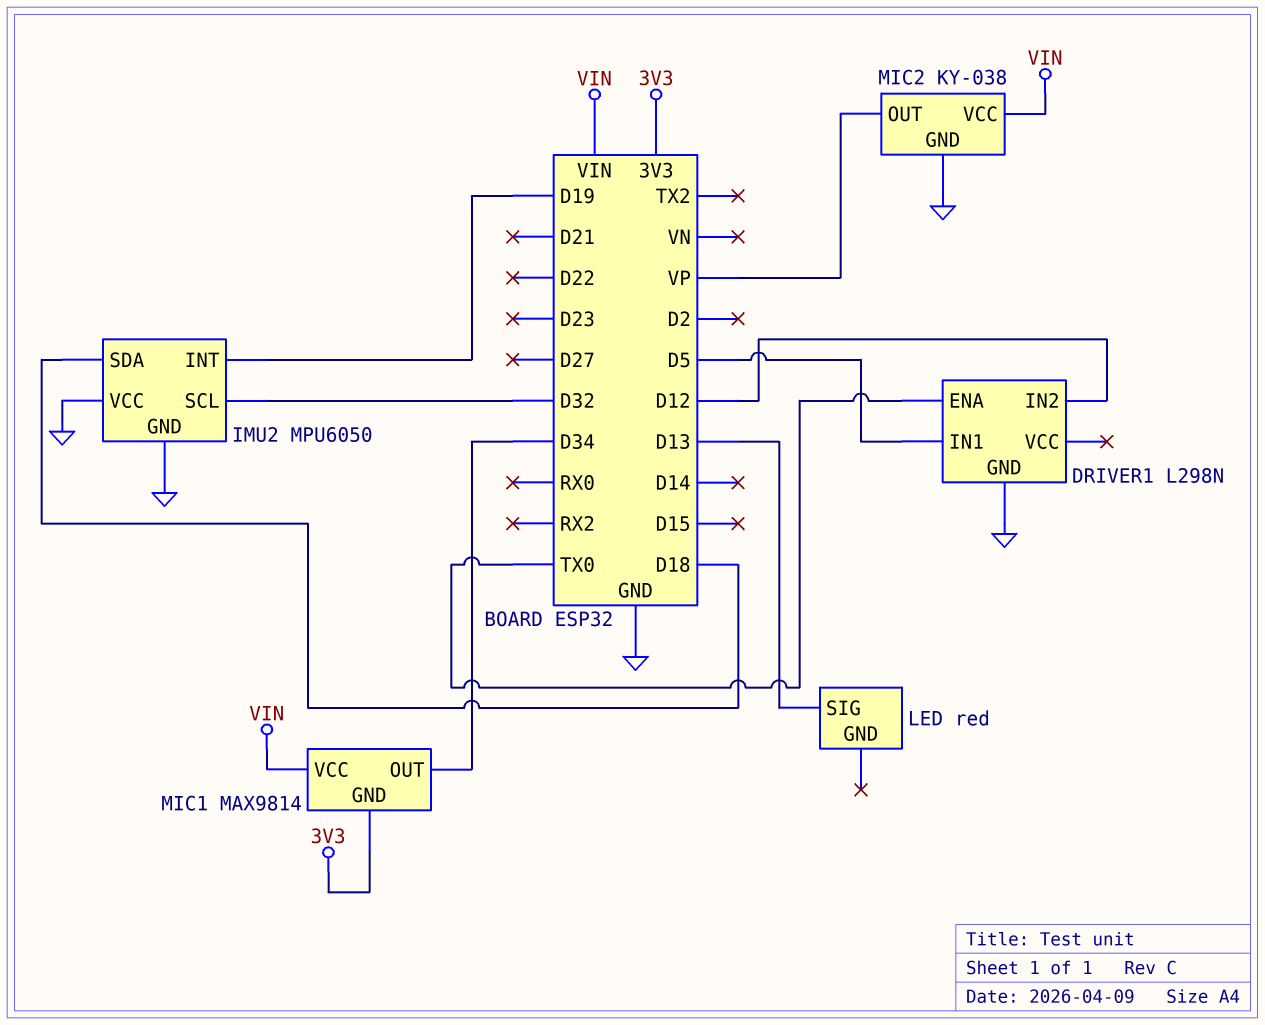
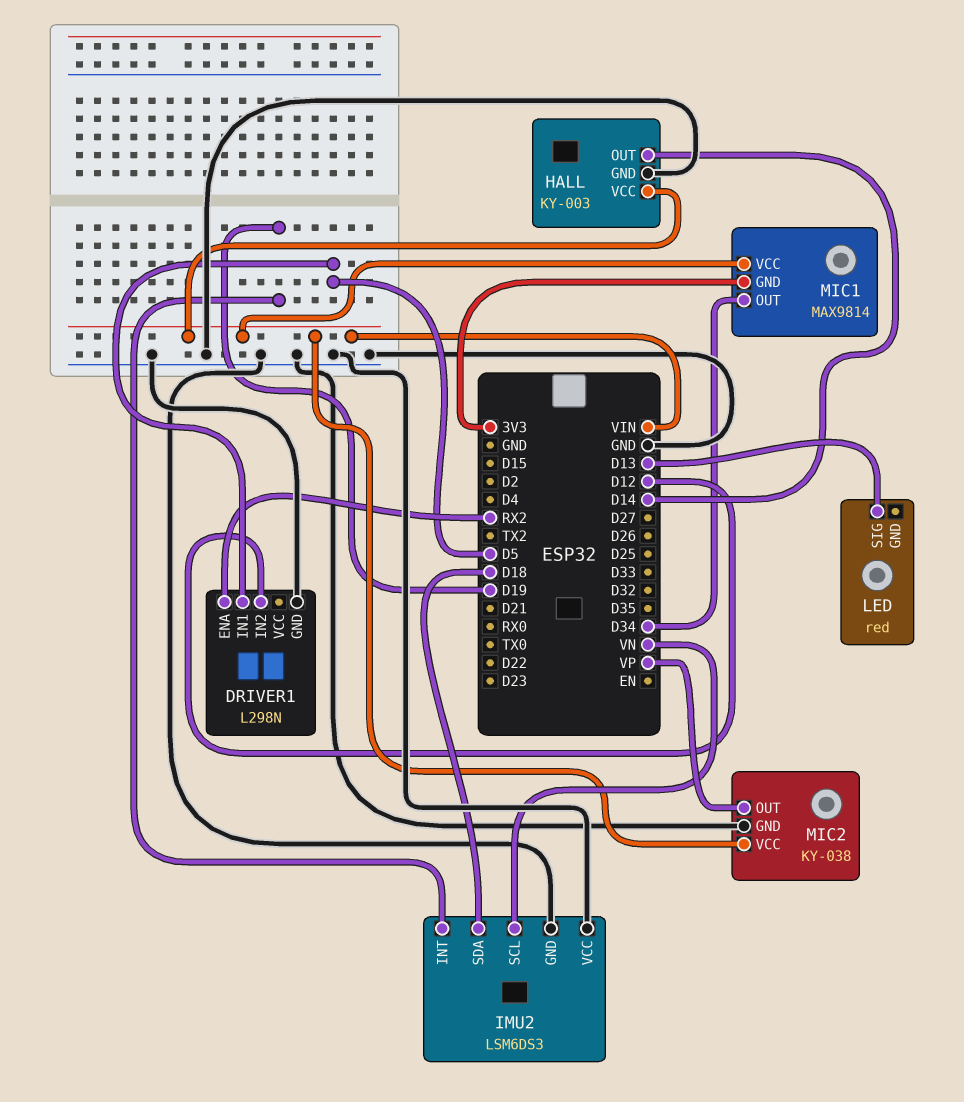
DRIVER1 pin ENA: TX0 -> RX2
HALL: none -> KY-003
HALL pin GND: none -> GND
HALL pin OUT: none -> D14
HALL pin VCC: none -> VIN
IMU2: MPU6050 -> LSM6DS3
IMU2 pin SCL: D32 -> VN

